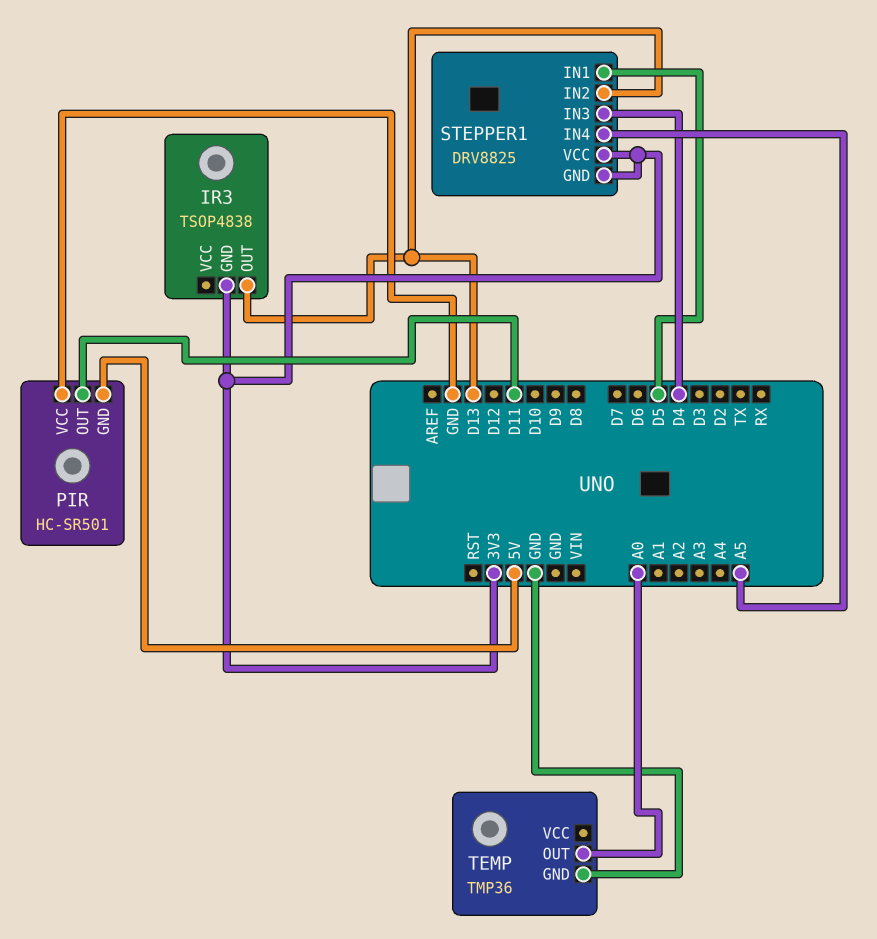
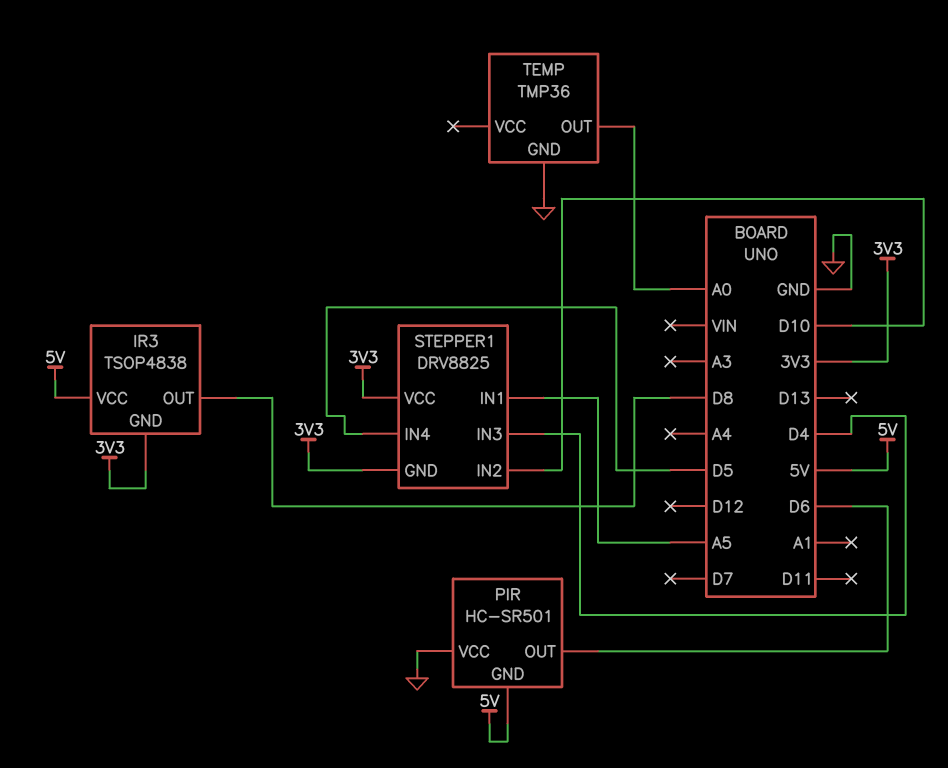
IR3 pin OUT: D13 -> D8
IR3 pin VCC: none -> 5V
PIR pin OUT: D11 -> D6
STEPPER1 pin IN1: D5 -> A5
STEPPER1 pin IN2: D13 -> D10
STEPPER1 pin IN4: A5 -> D5

